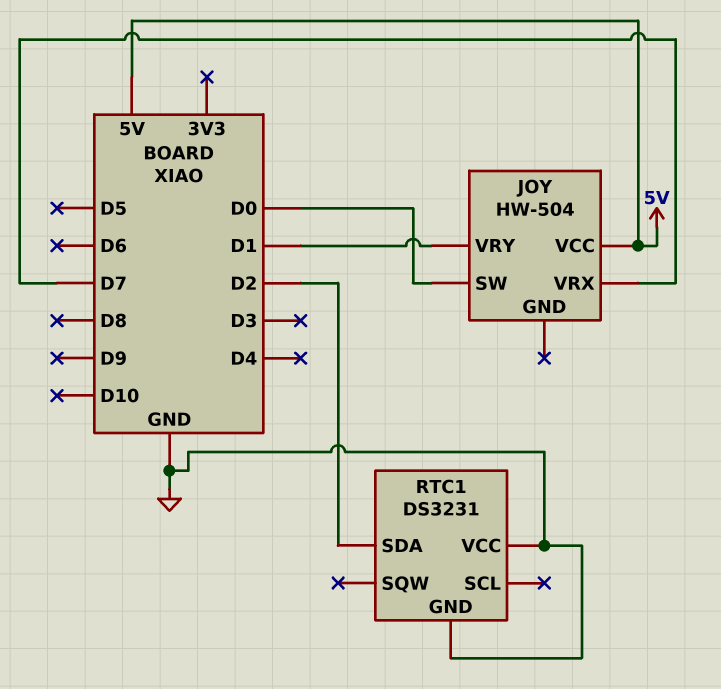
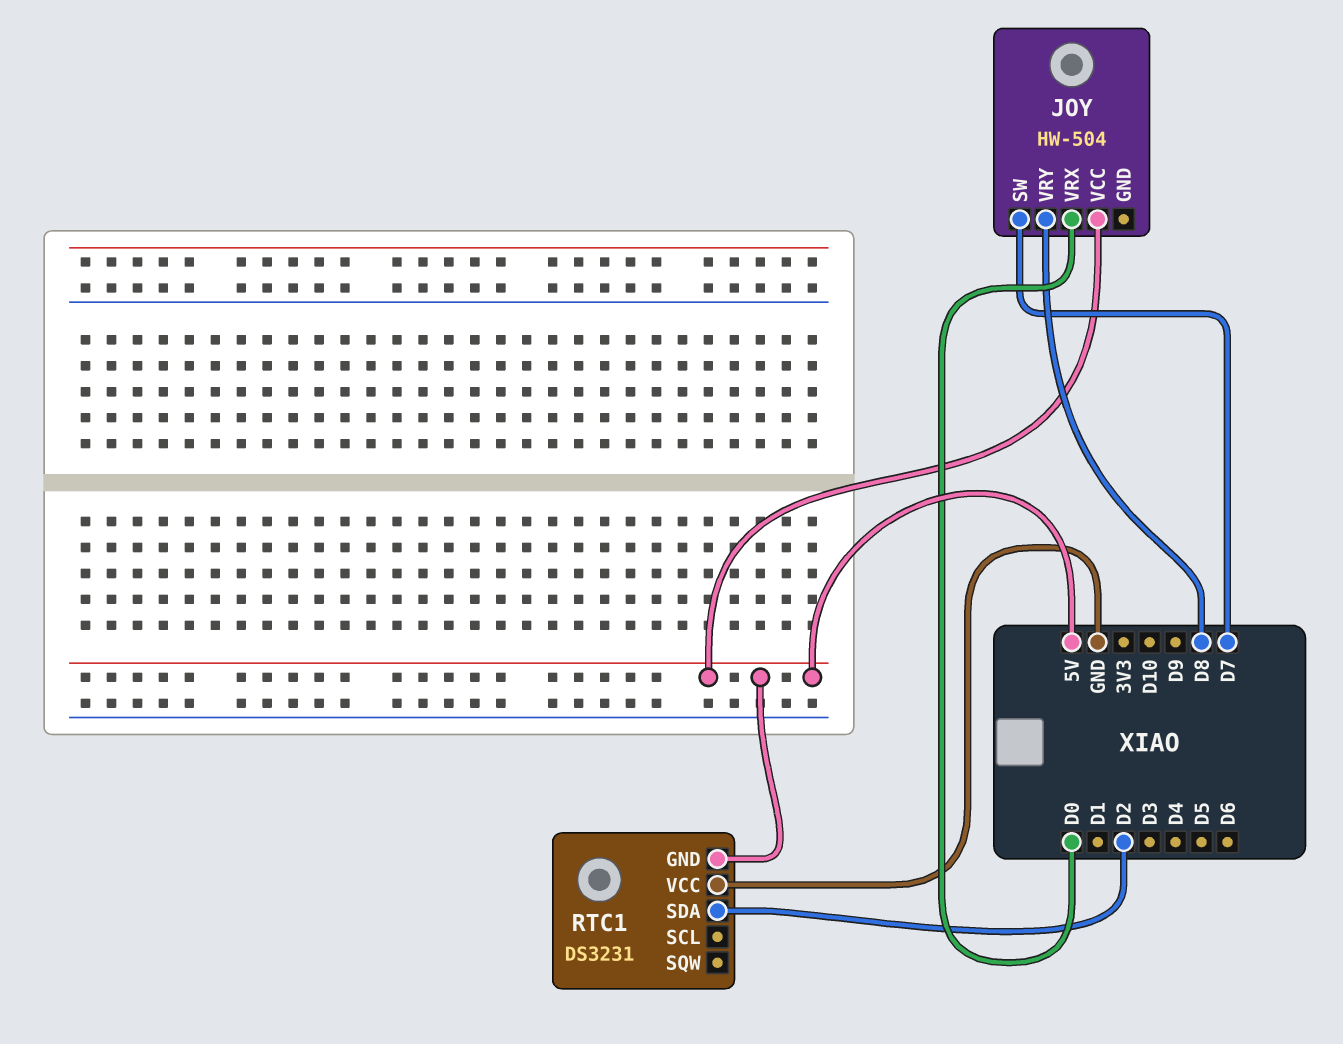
JOY pin SW: D0 -> D7
JOY pin VRX: D7 -> D0
JOY pin VRY: D1 -> D8
RTC1 pin GND: GND -> 5V

